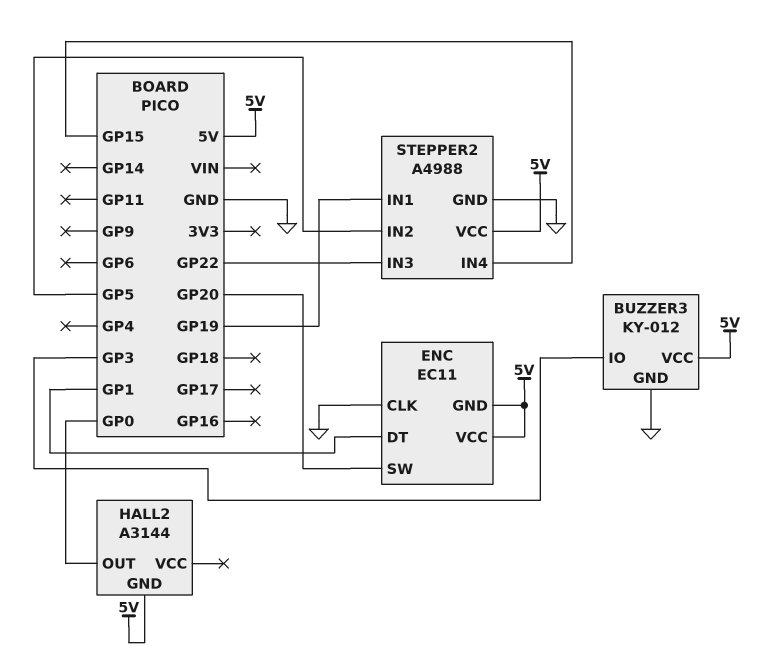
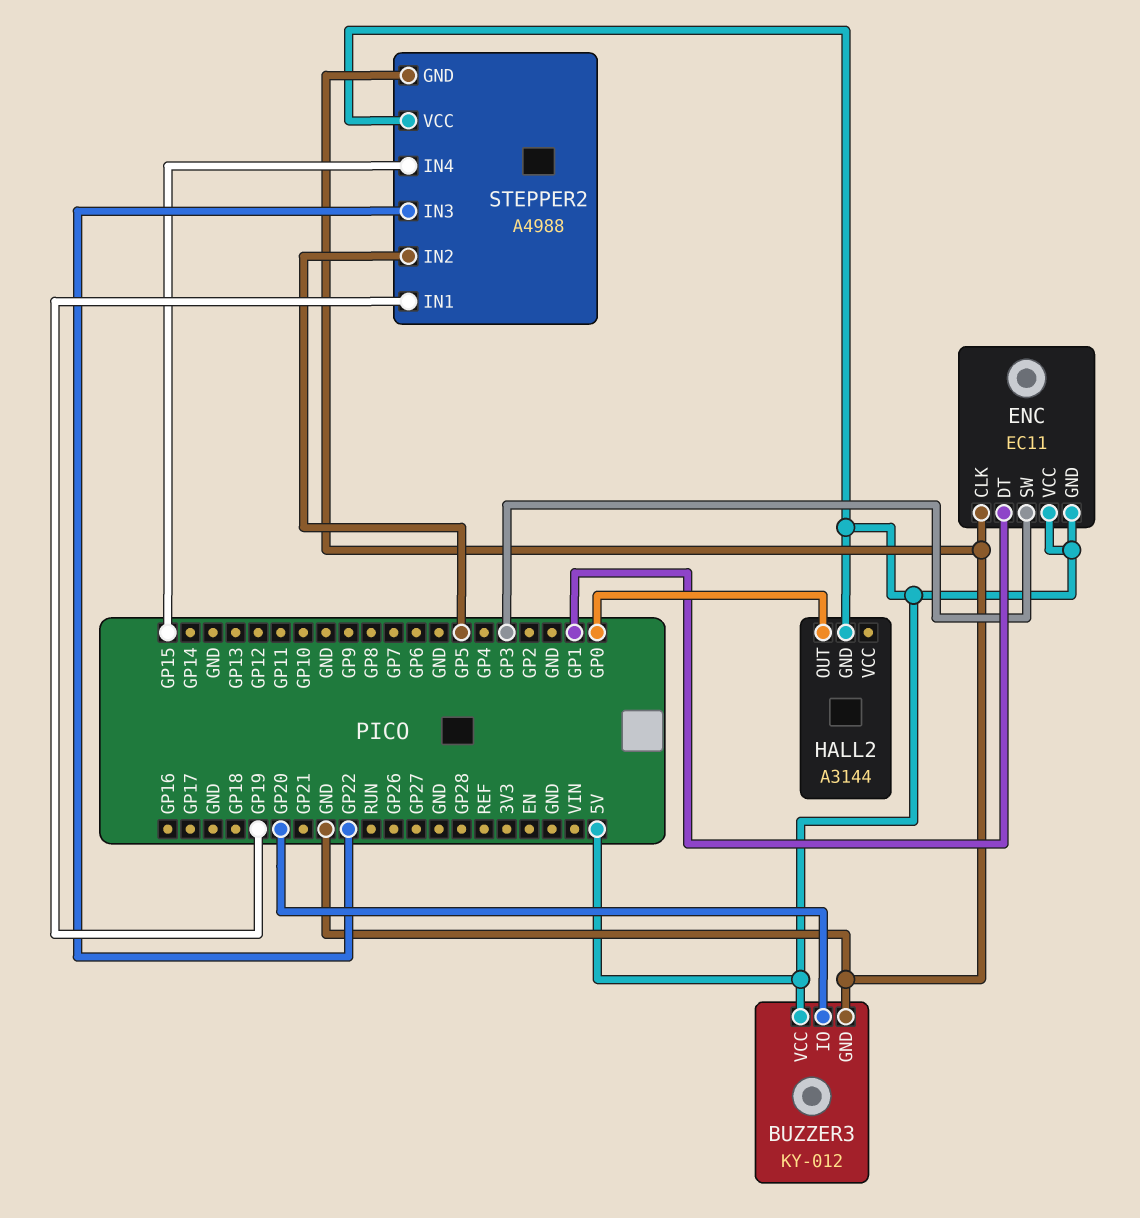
BUZZER3 pin IO: GP3 -> GP20
ENC pin SW: GP20 -> GP3

